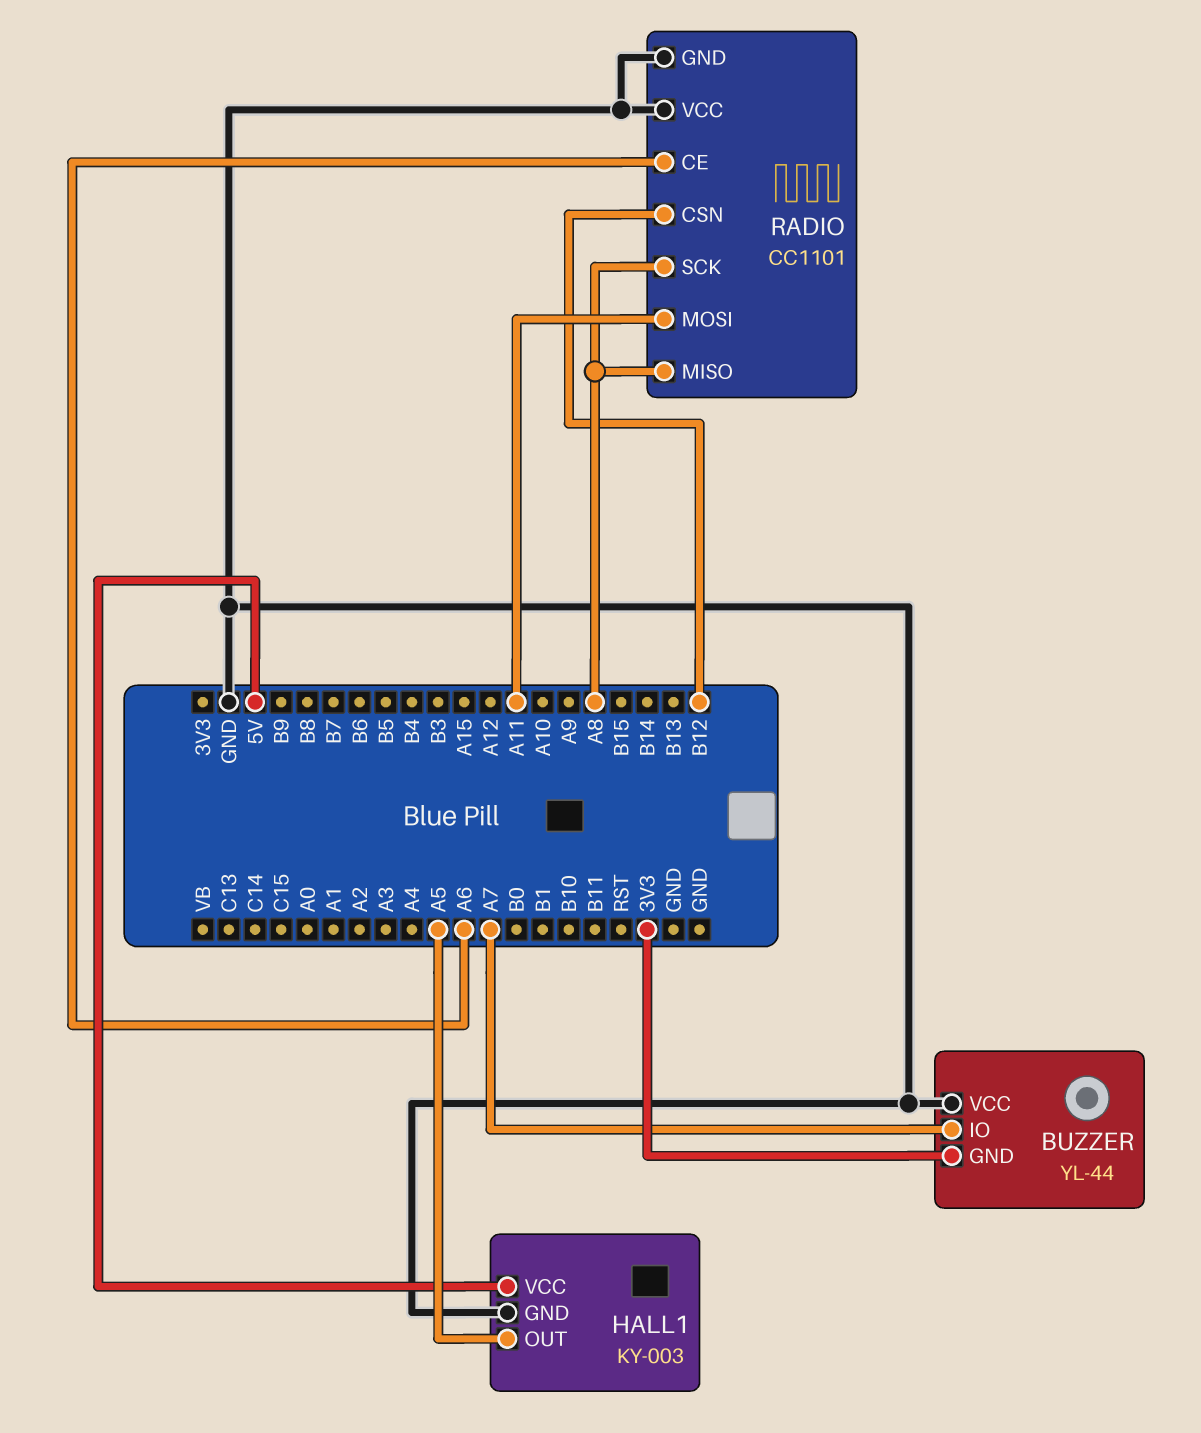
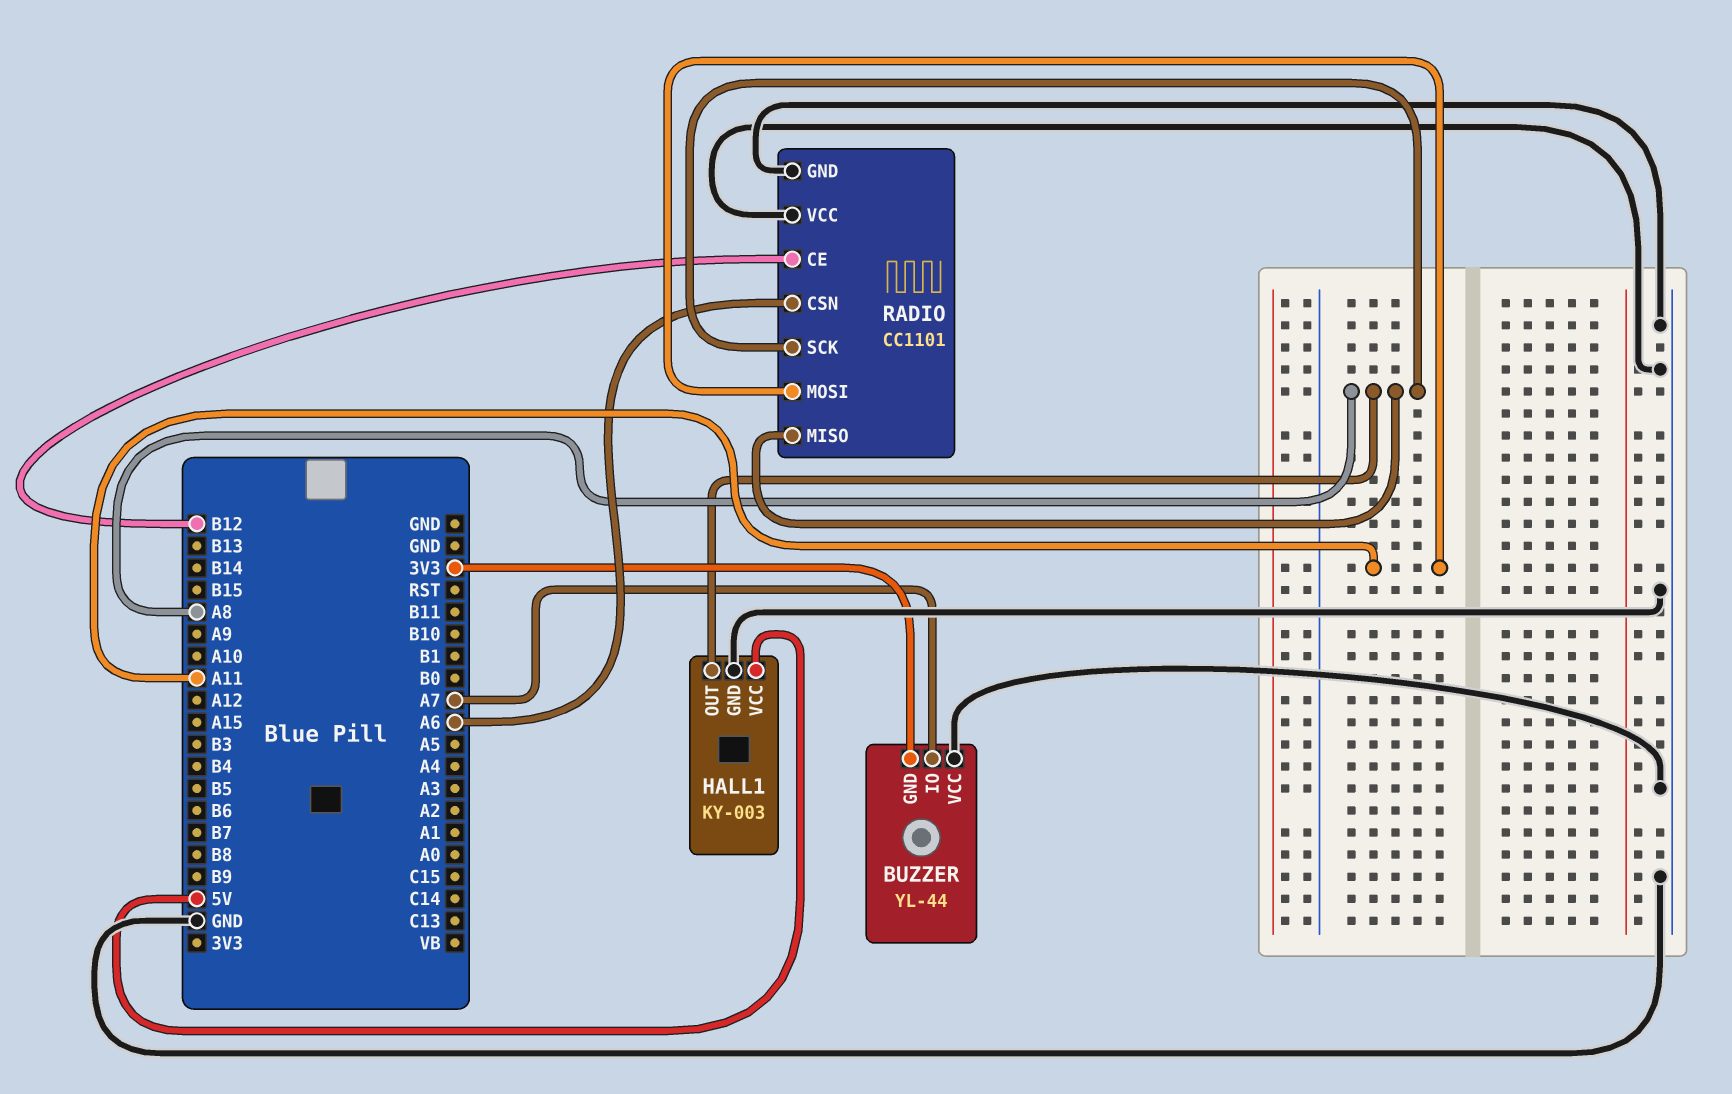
HALL1 pin OUT: A5 -> A8
RADIO pin CE: A6 -> B12
RADIO pin CSN: B12 -> A6

